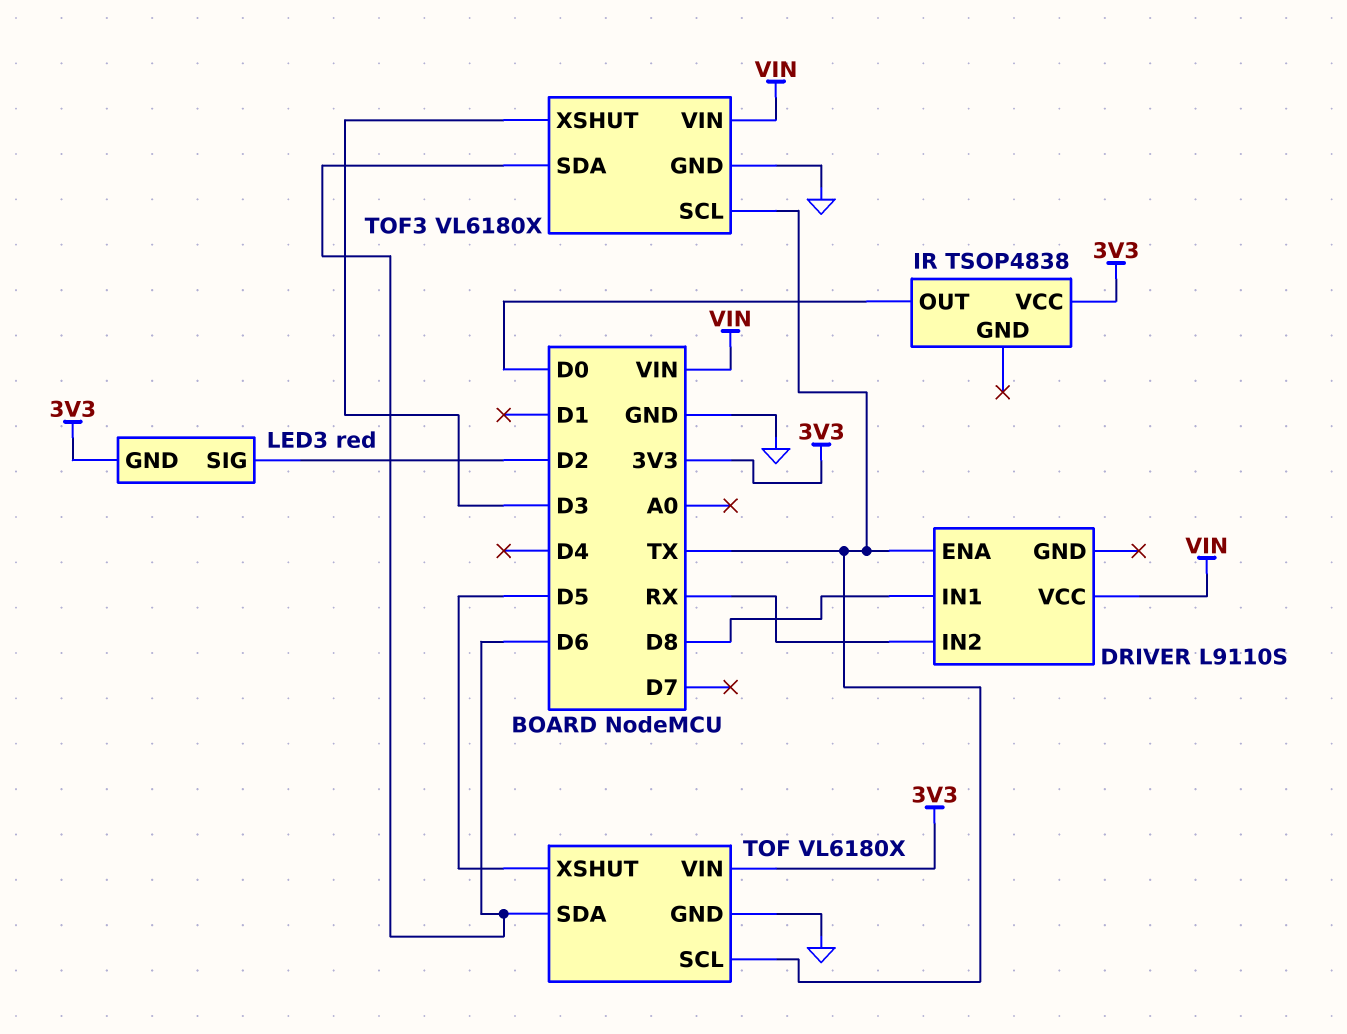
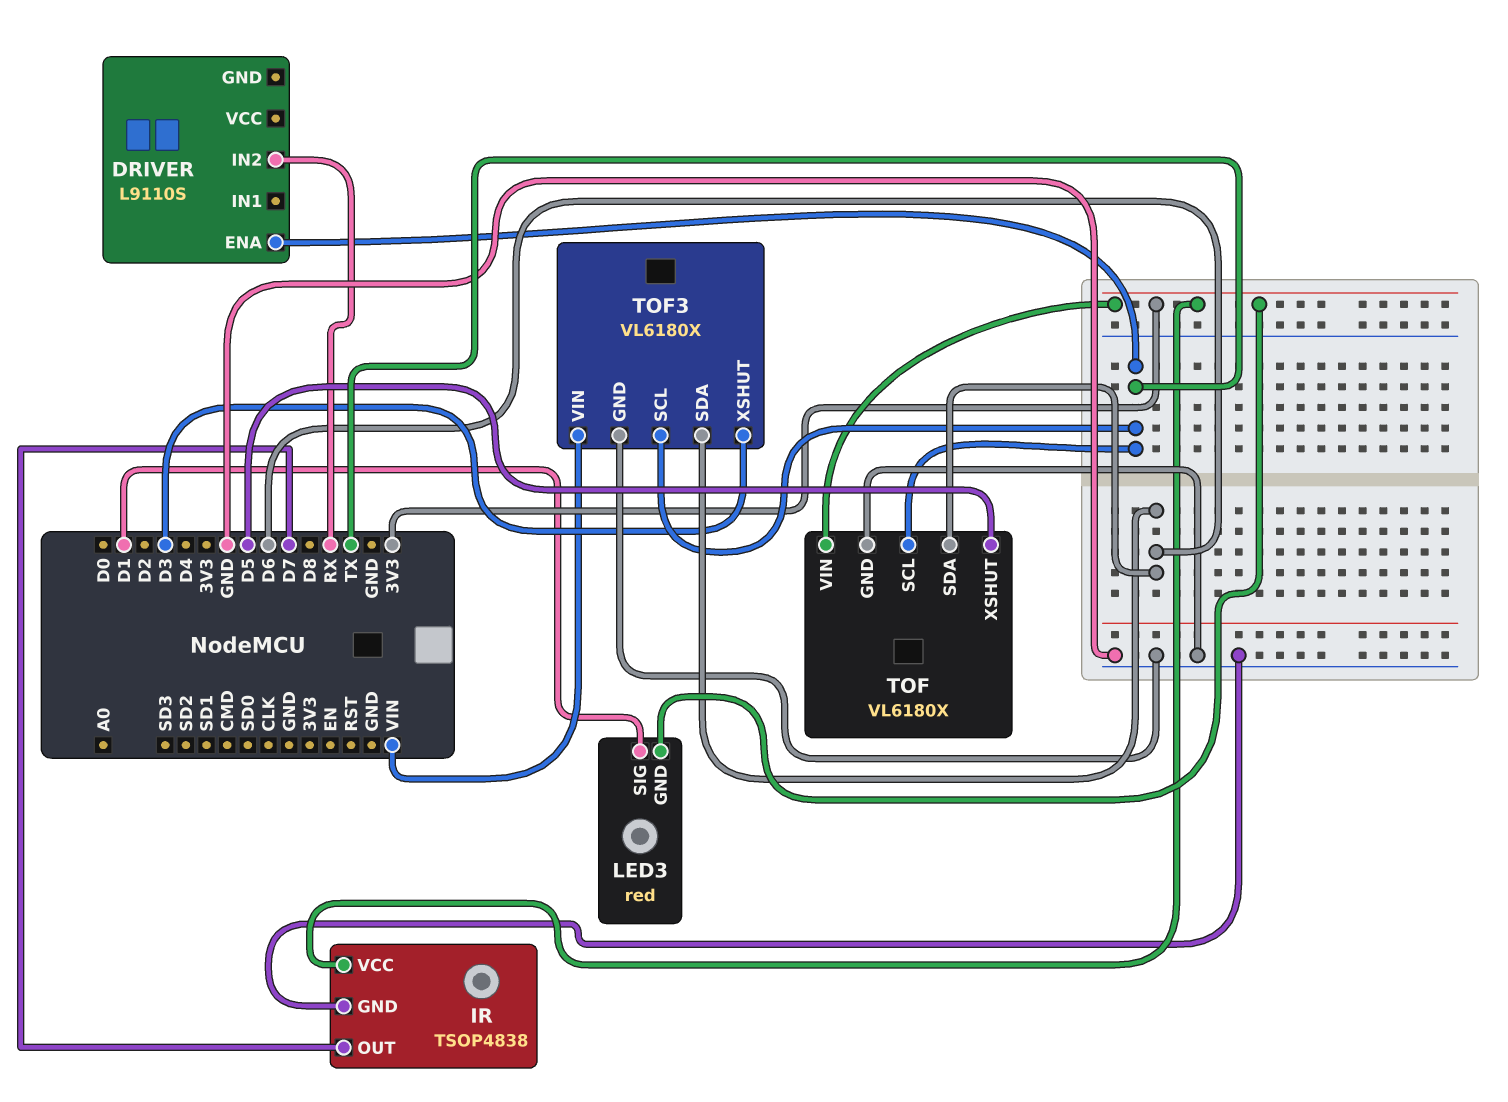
DRIVER pin IN1: D8 -> none
DRIVER pin VCC: VIN -> none
IR pin GND: none -> GND
IR pin OUT: D0 -> D7
LED3 pin SIG: D2 -> D1

